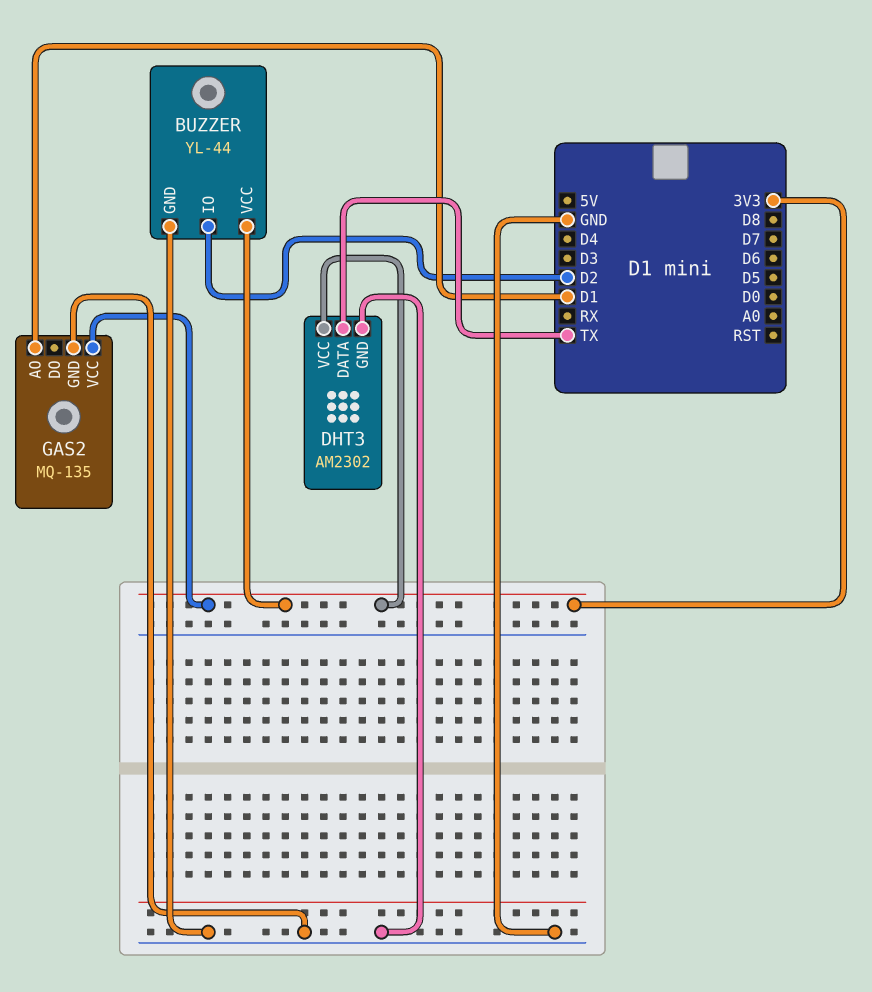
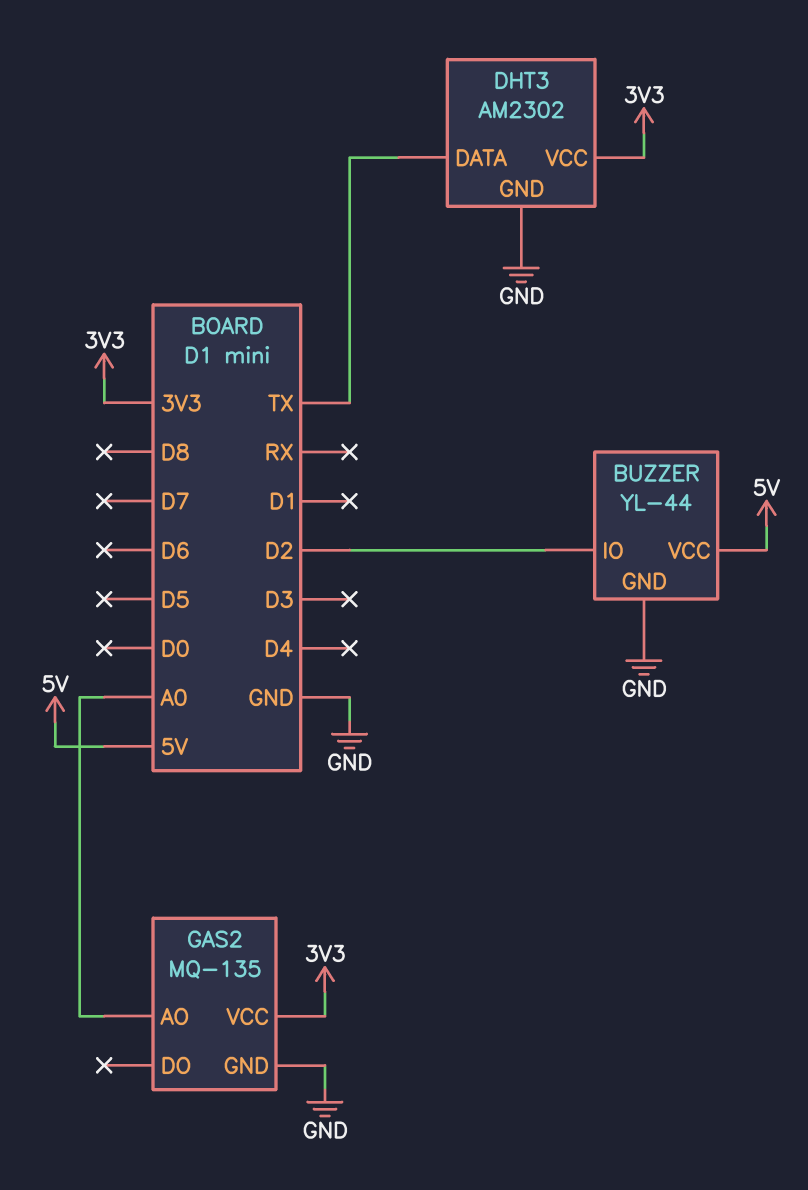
BUZZER pin VCC: 3V3 -> 5V
GAS2 pin AO: D1 -> A0

